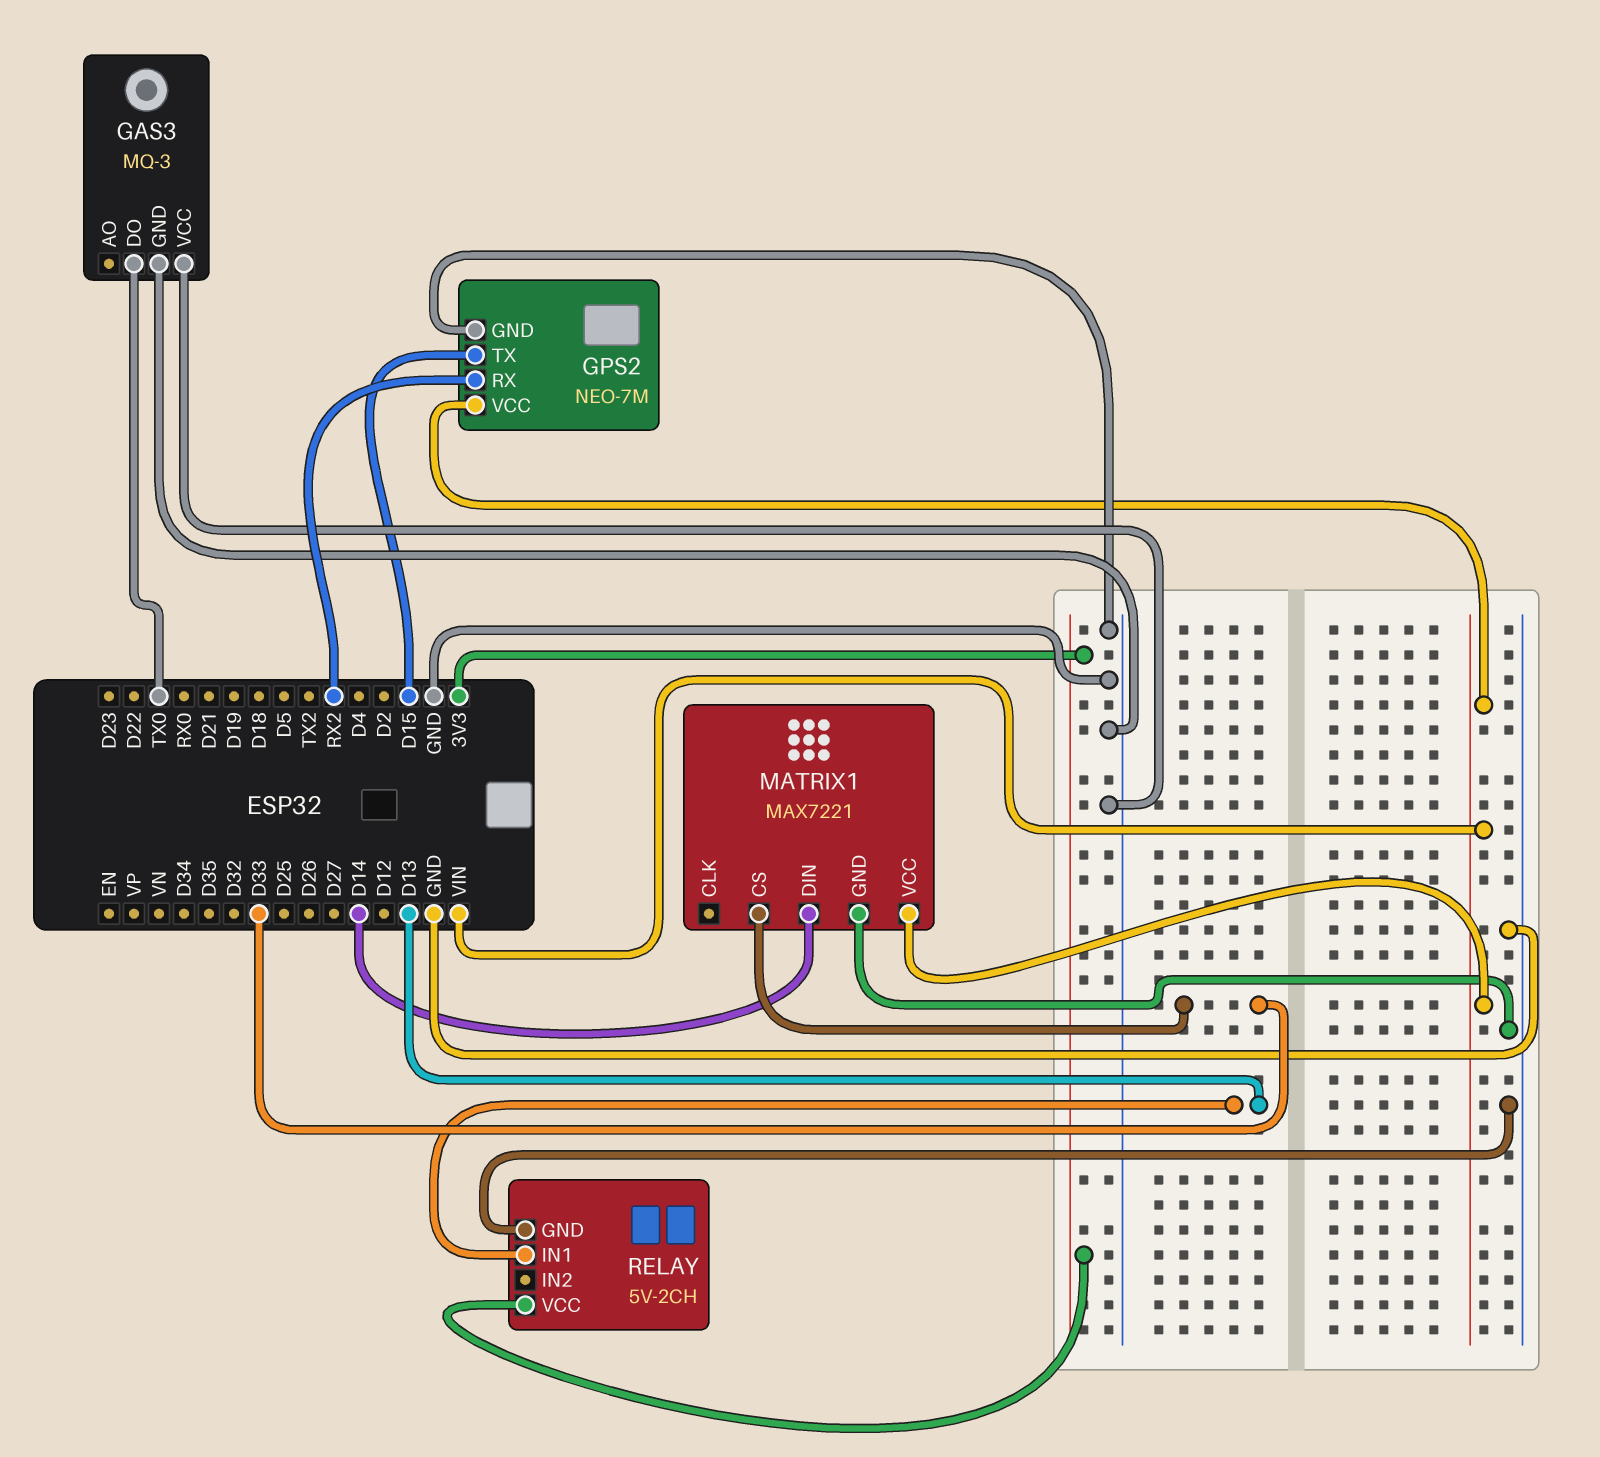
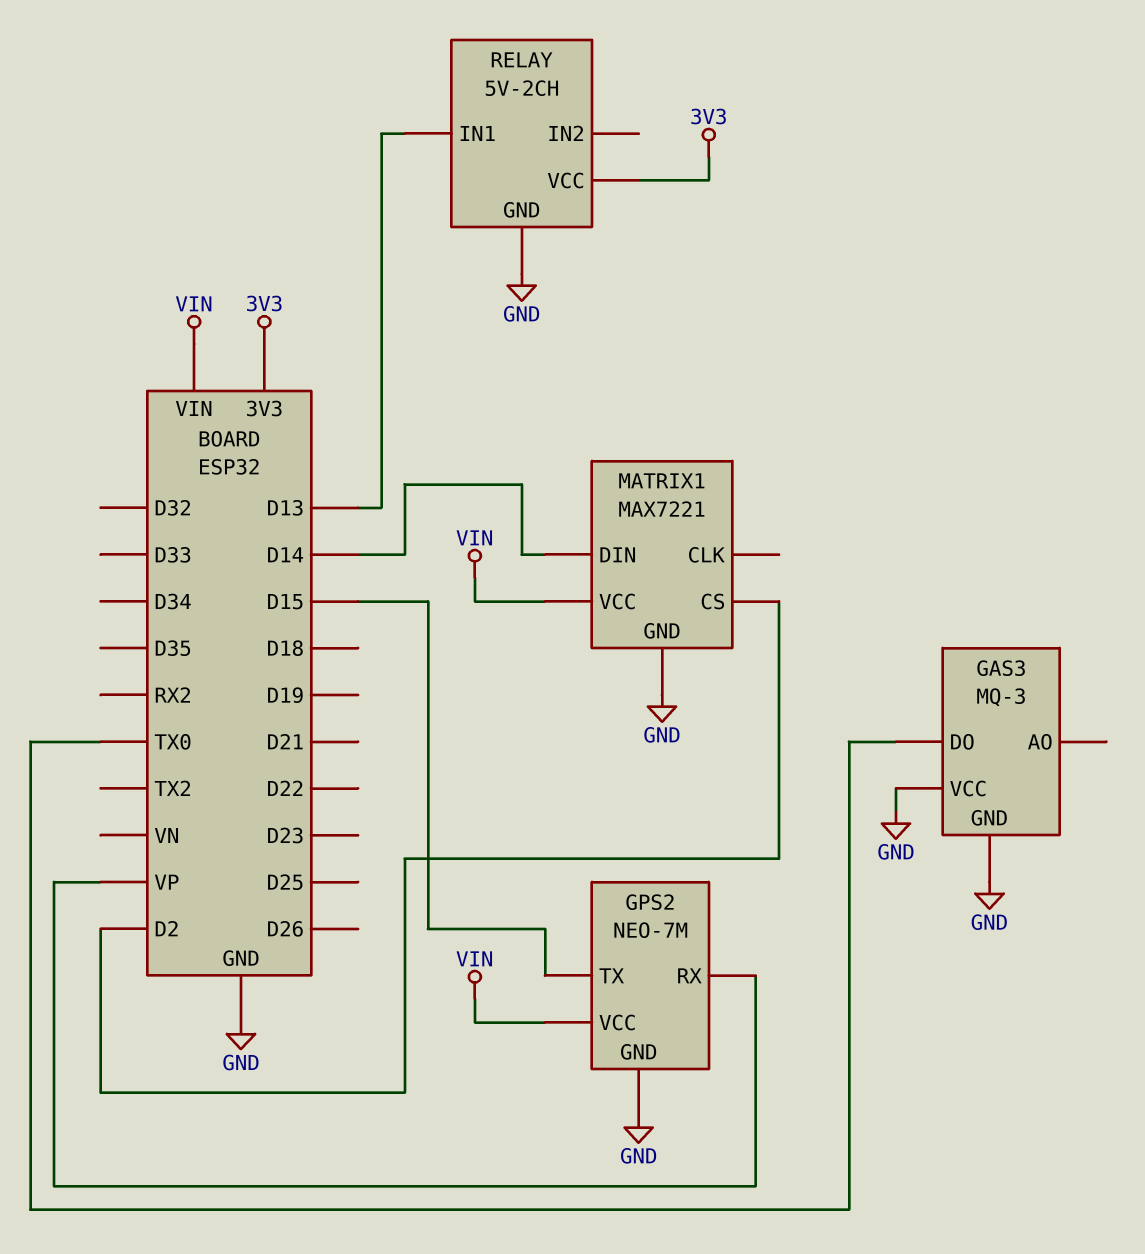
GPS2 pin RX: RX2 -> VP
MATRIX1 pin CS: D33 -> D2

